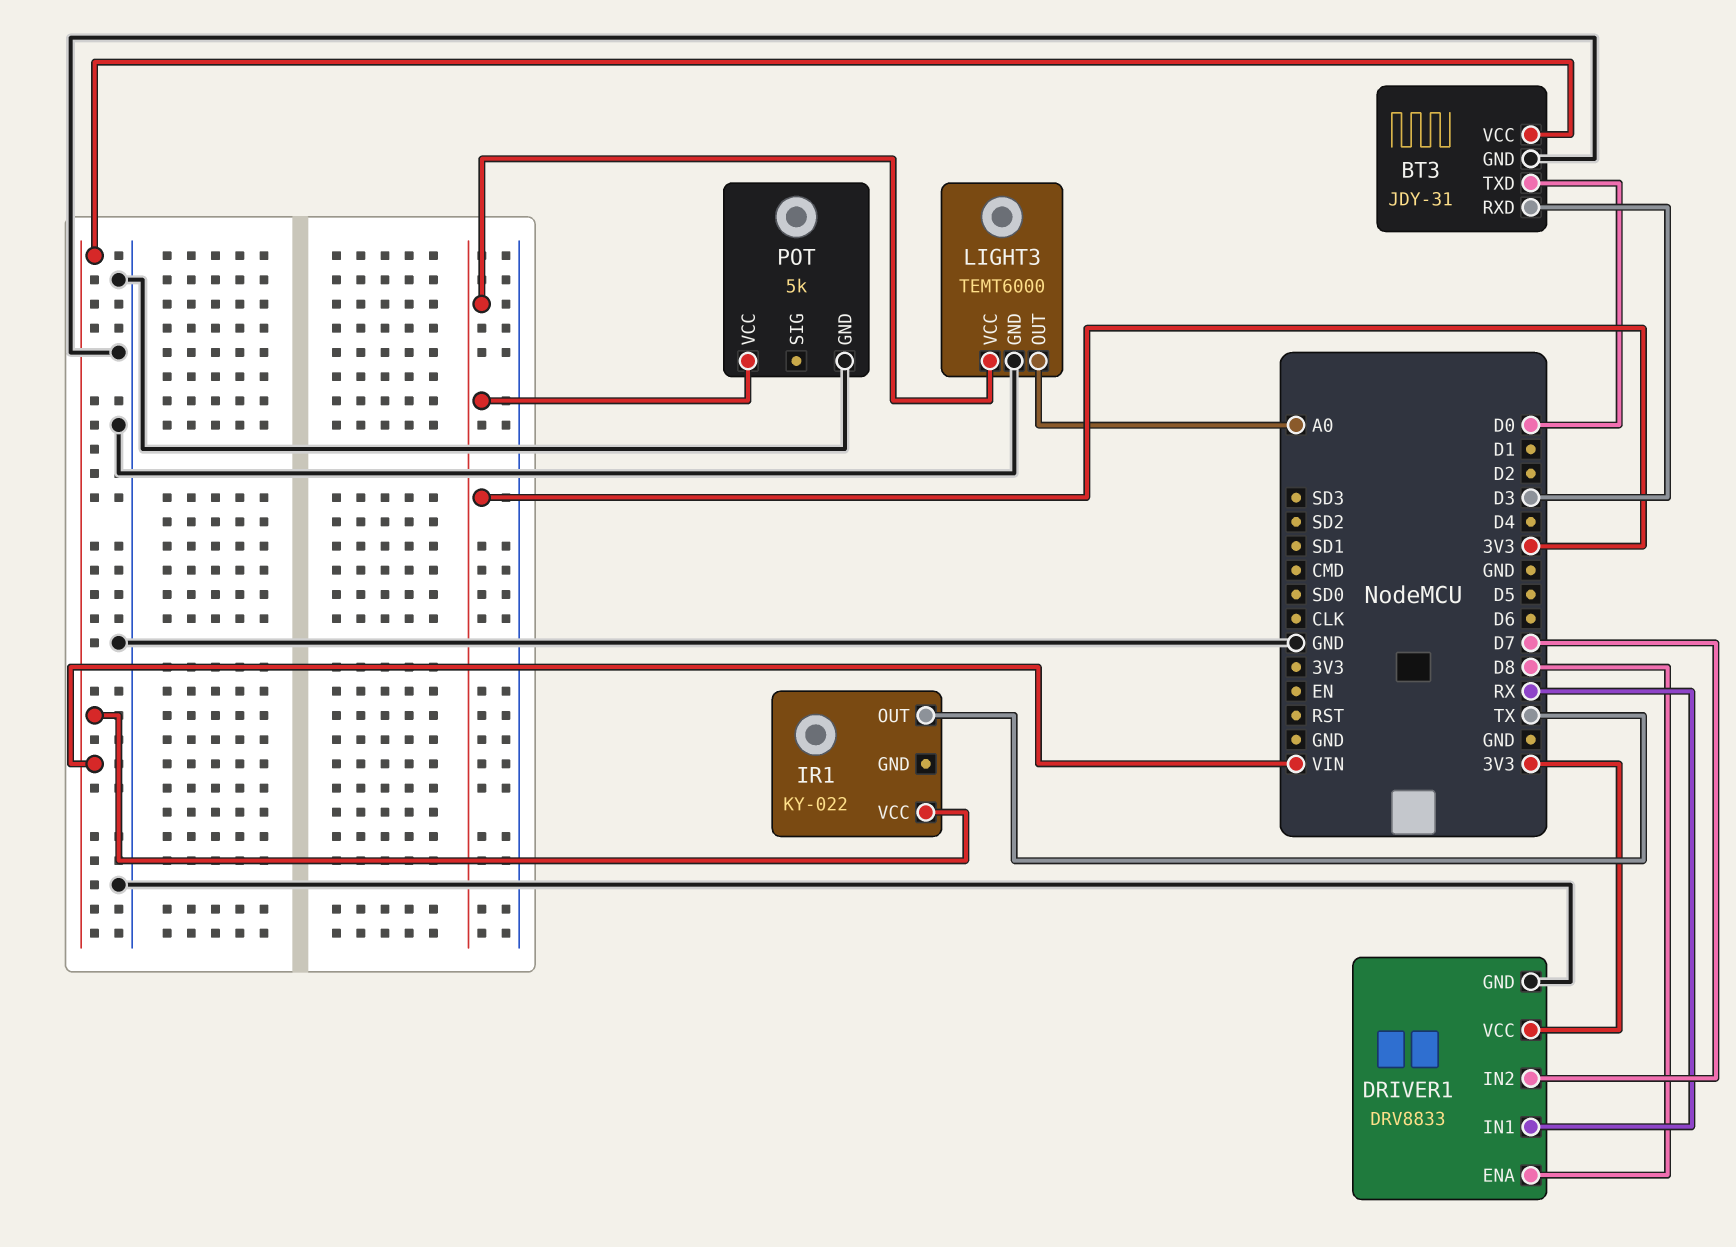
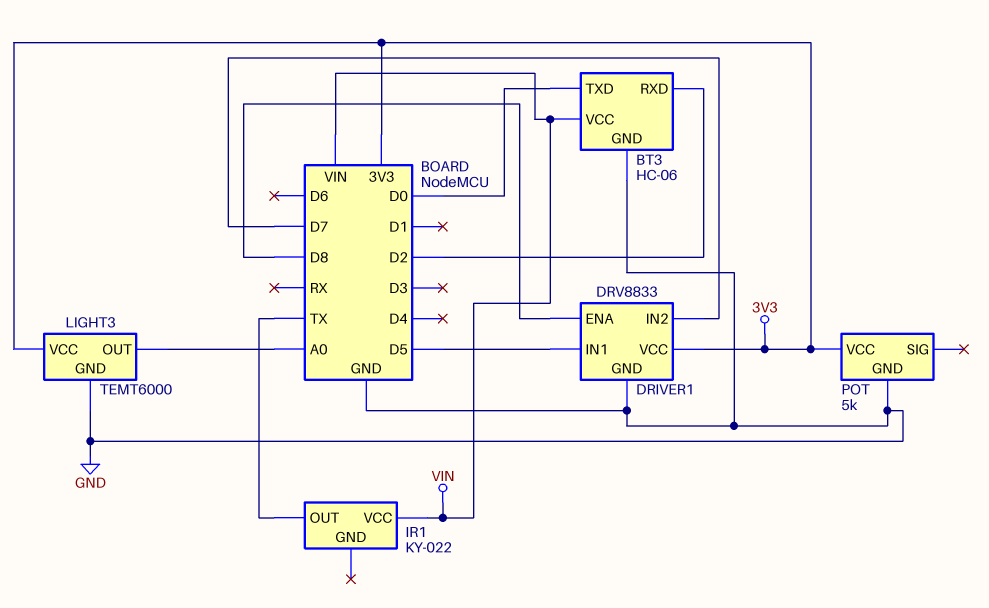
BT3: JDY-31 -> HC-06
BT3 pin RXD: D3 -> D2
DRIVER1 pin IN1: RX -> D5

